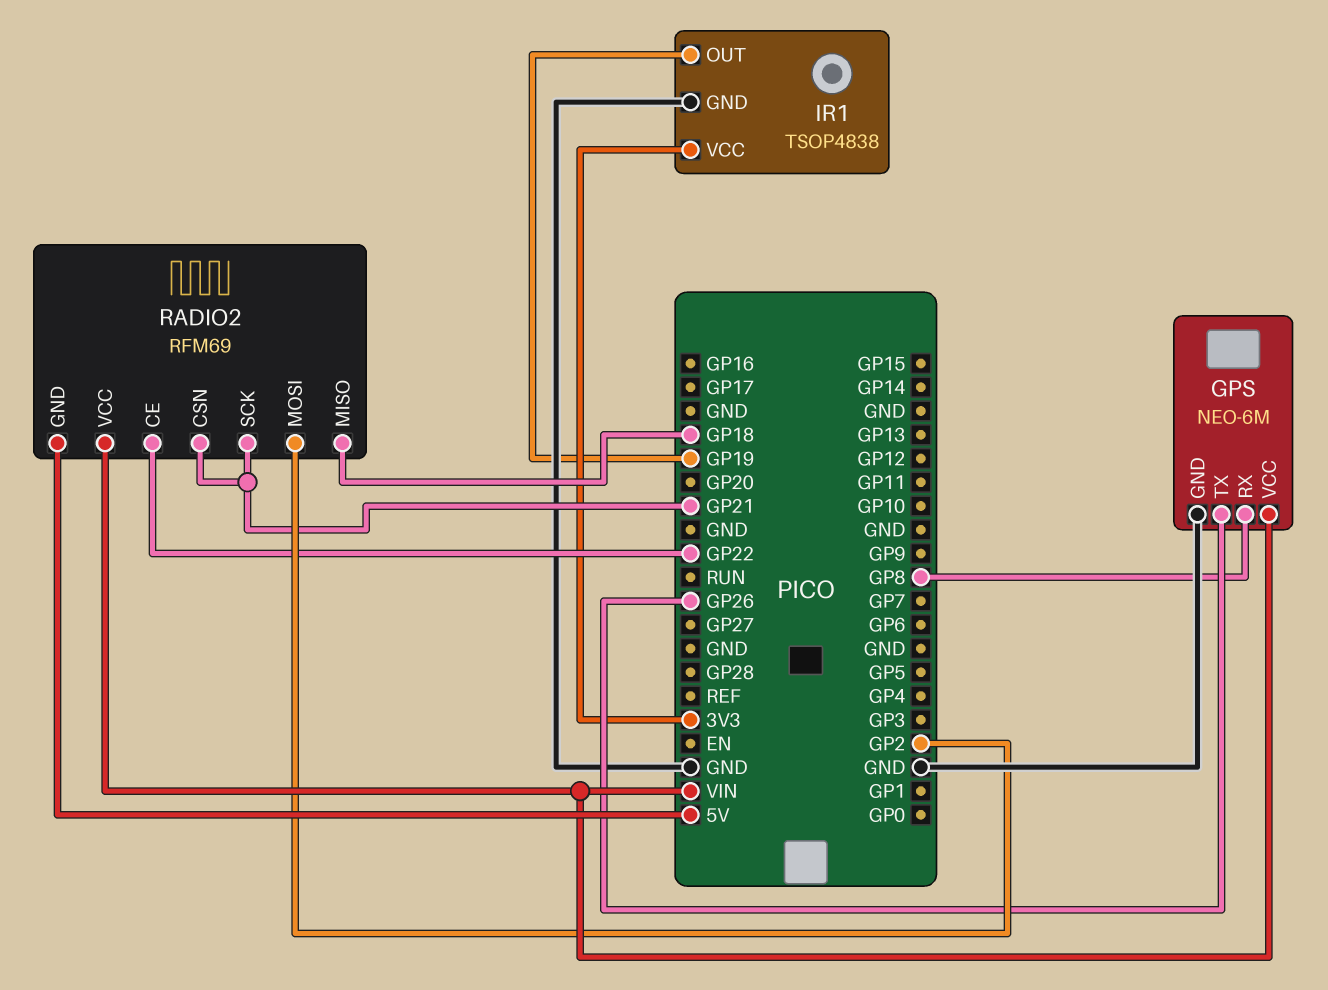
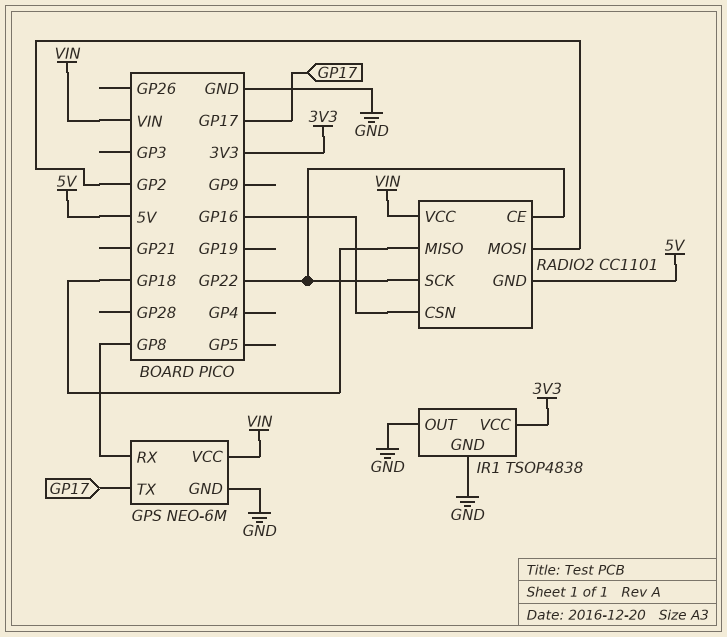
GPS pin TX: GP26 -> GP17
IR1 pin OUT: GP19 -> GND
RADIO2: RFM69 -> CC1101
RADIO2 pin CSN: GP21 -> GP16
RADIO2 pin SCK: GP21 -> GP22

